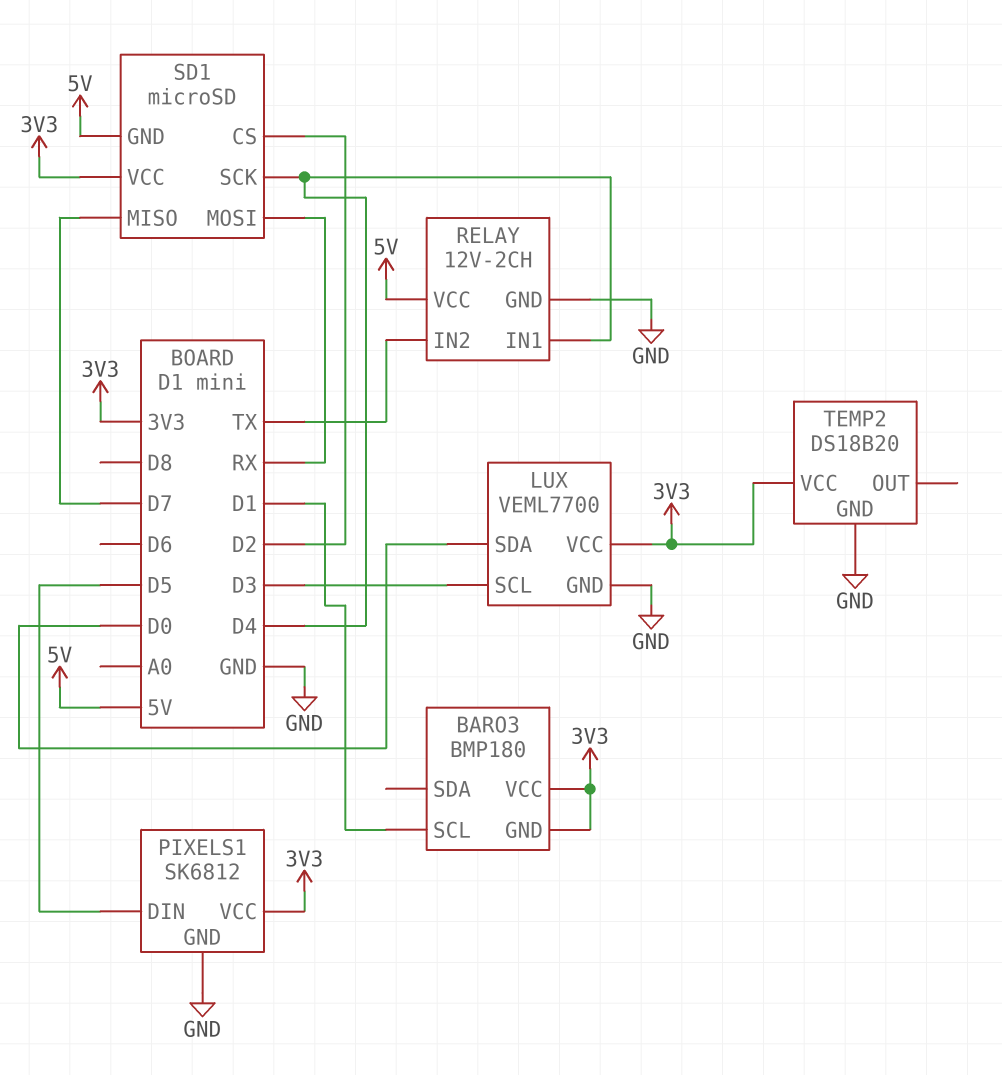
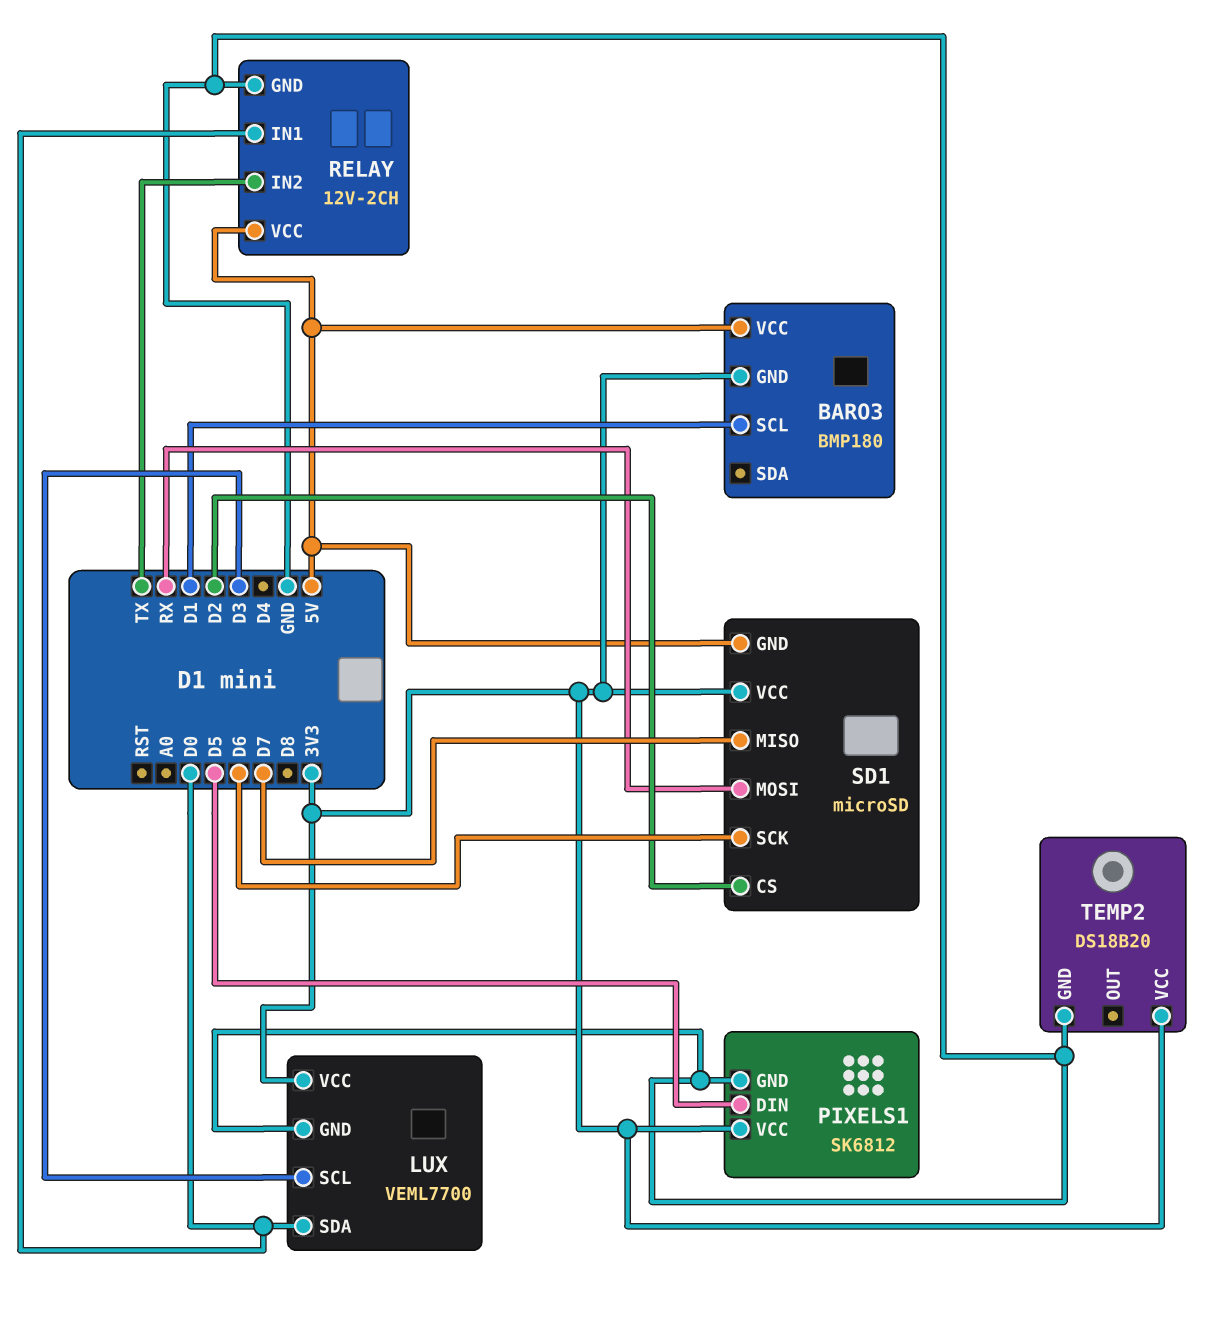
BARO3 pin VCC: 3V3 -> 5V
RELAY pin IN1: D4 -> D0
SD1 pin SCK: D4 -> D6

